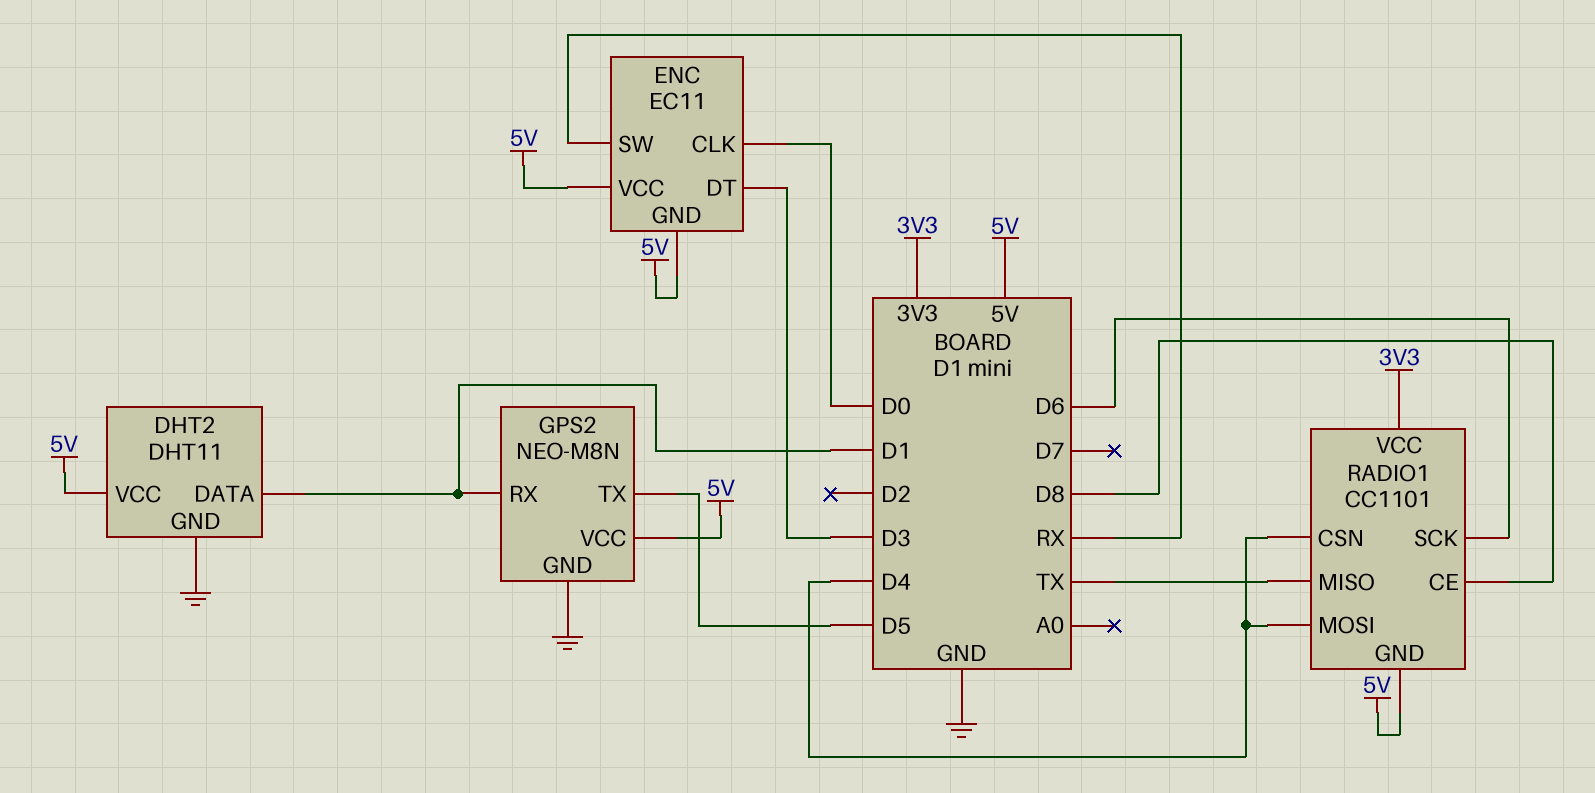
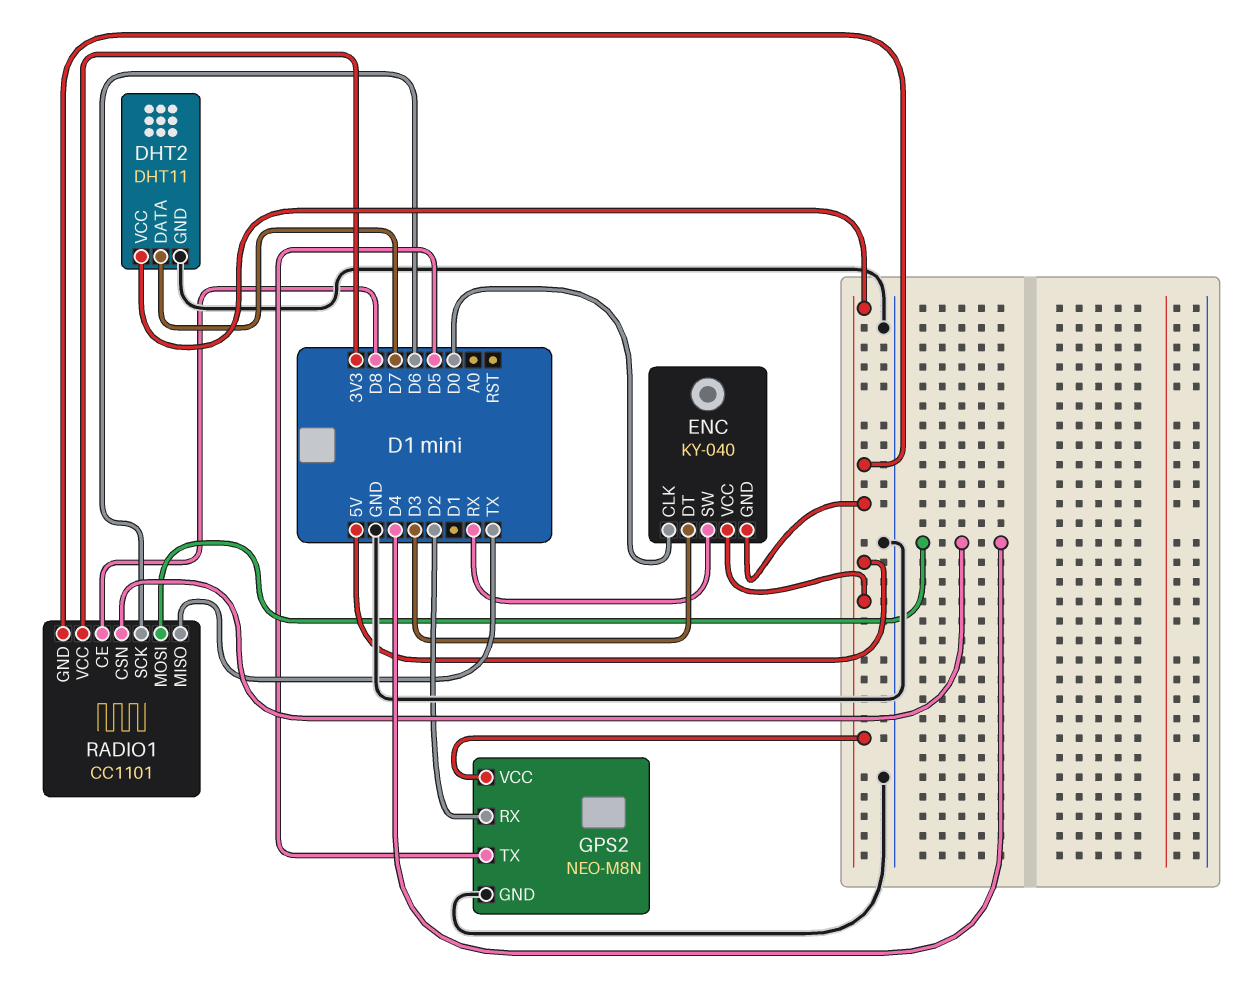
DHT2 pin DATA: D1 -> D7
ENC: EC11 -> KY-040
GPS2 pin RX: D1 -> D2

